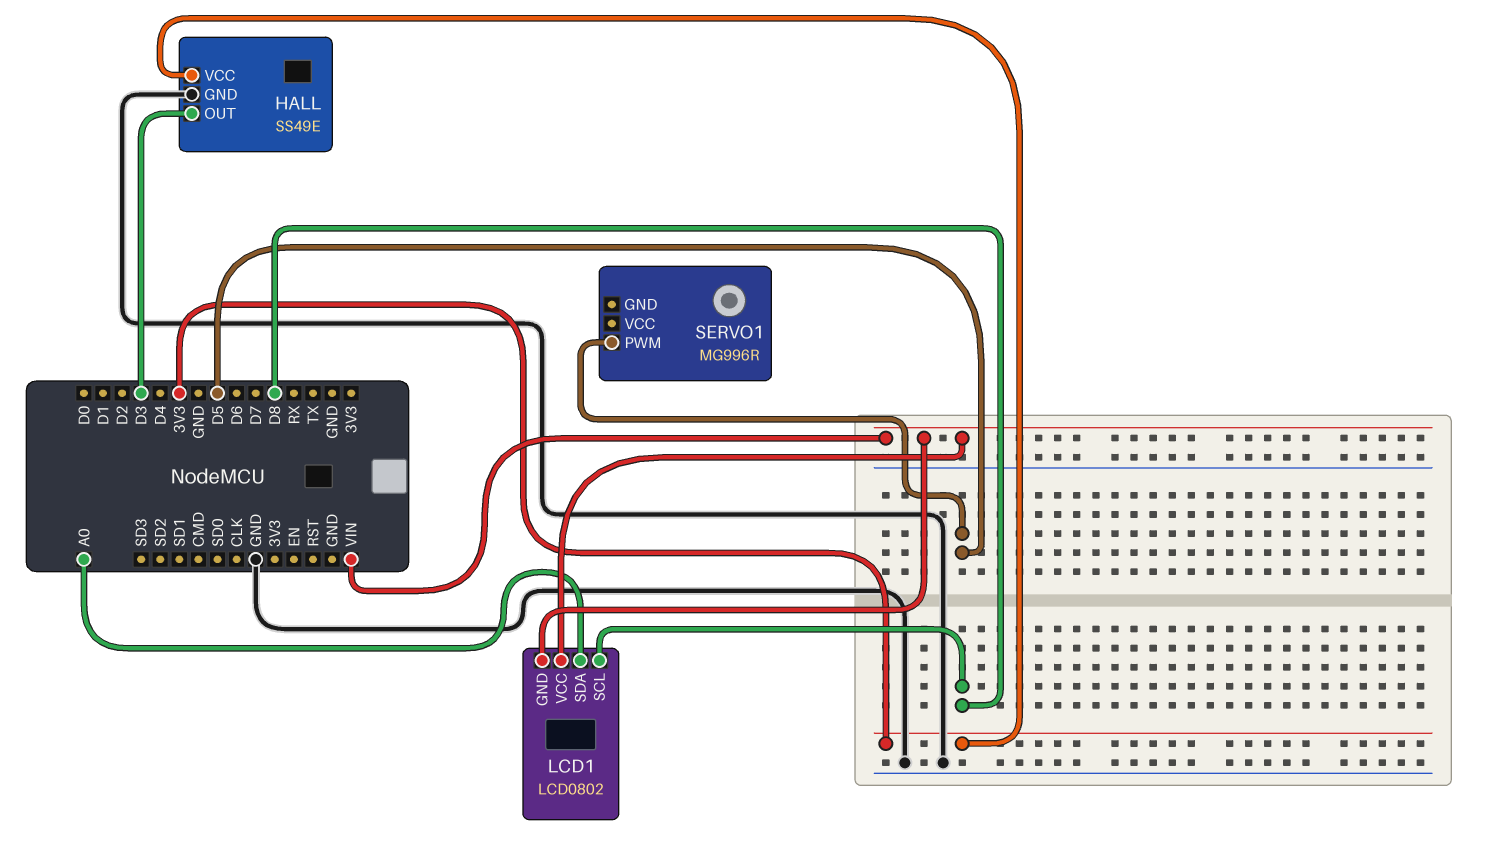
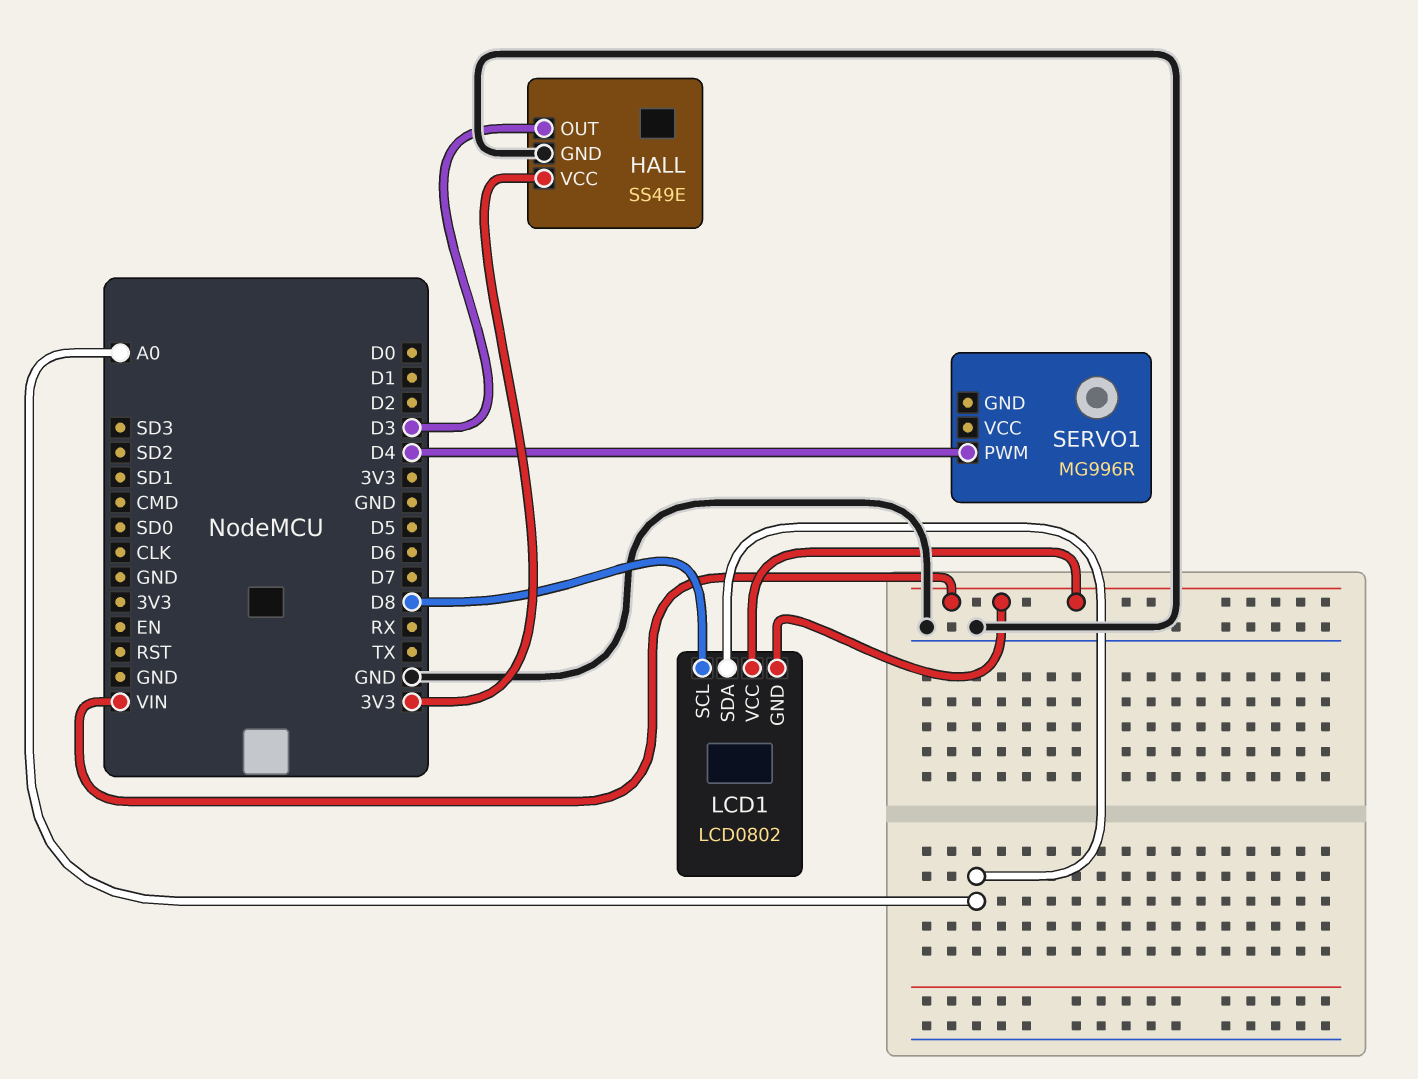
SERVO1 pin PWM: D5 -> D4

